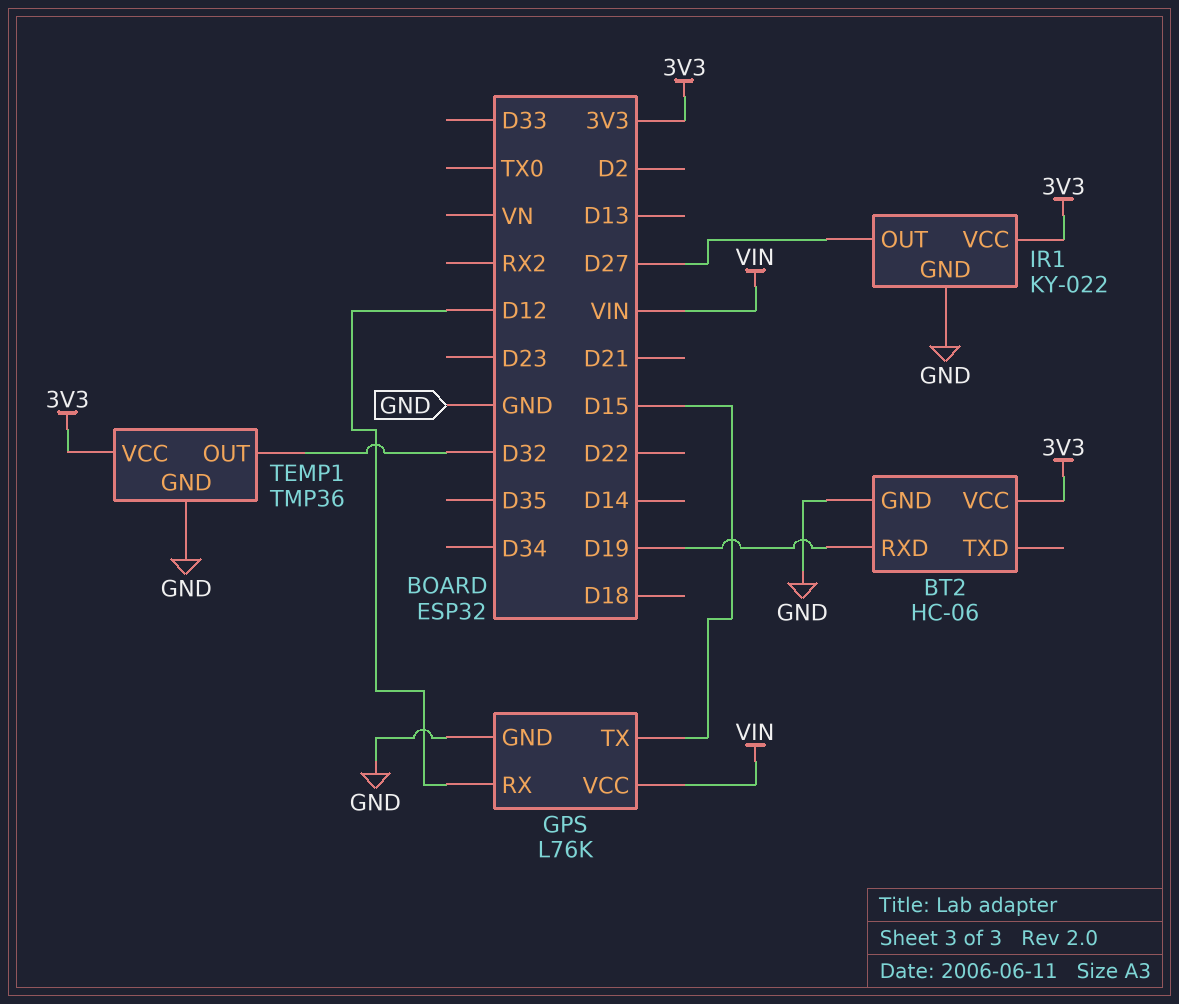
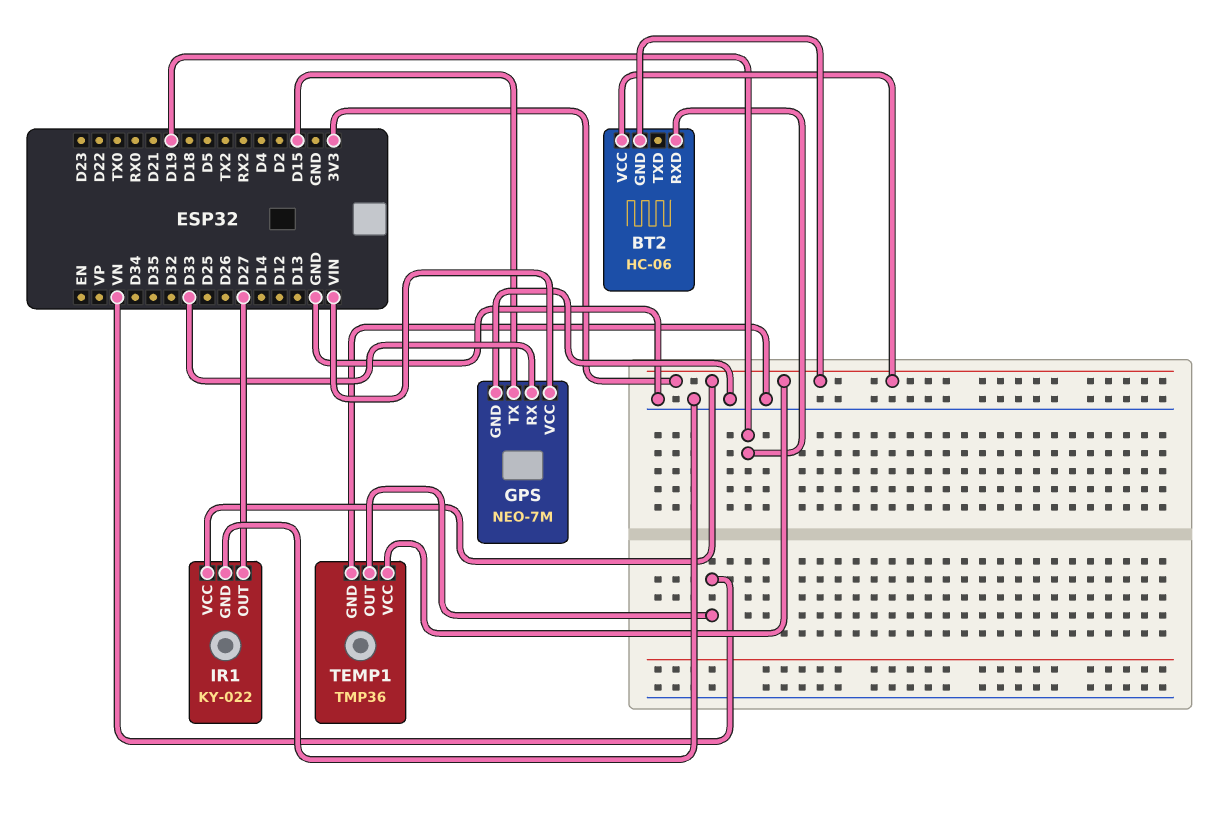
BT2 pin GND: GND -> 3V3
GPS: L76K -> NEO-7M
GPS pin RX: D12 -> D33
TEMP1 pin OUT: D32 -> VN

